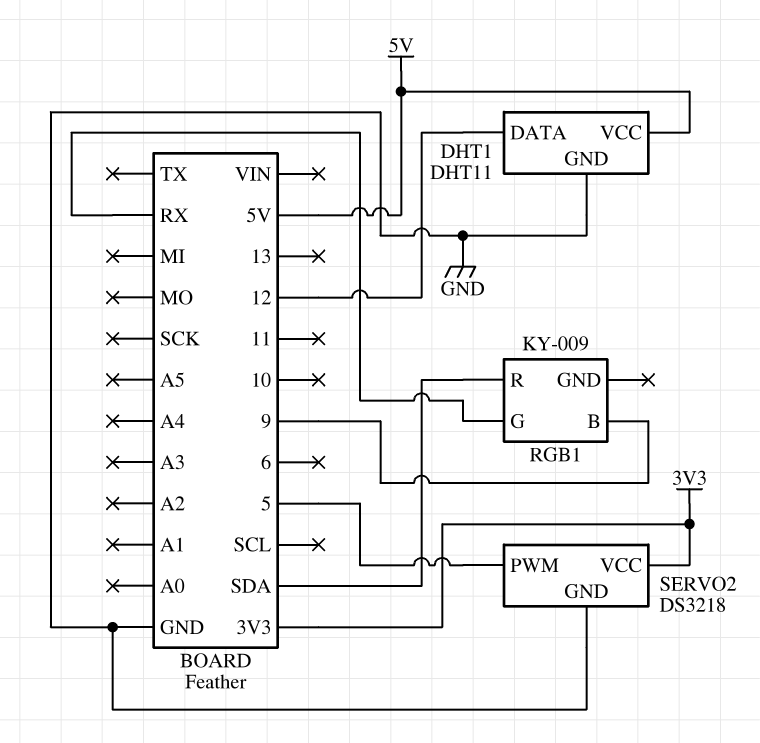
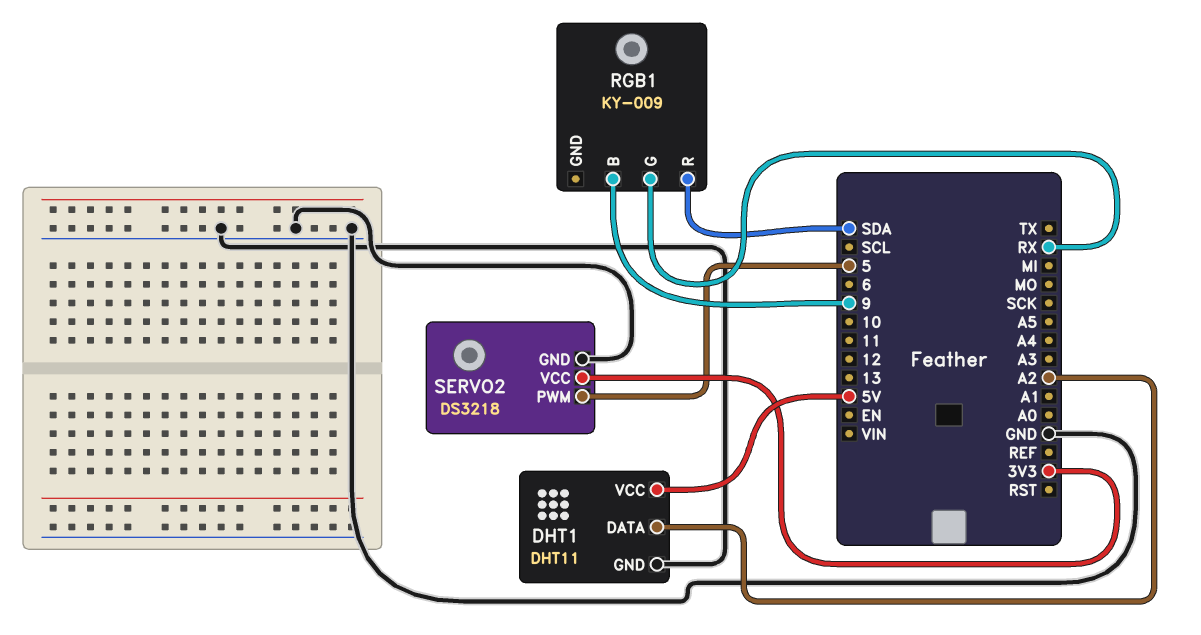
DHT1 pin DATA: 12 -> A2

